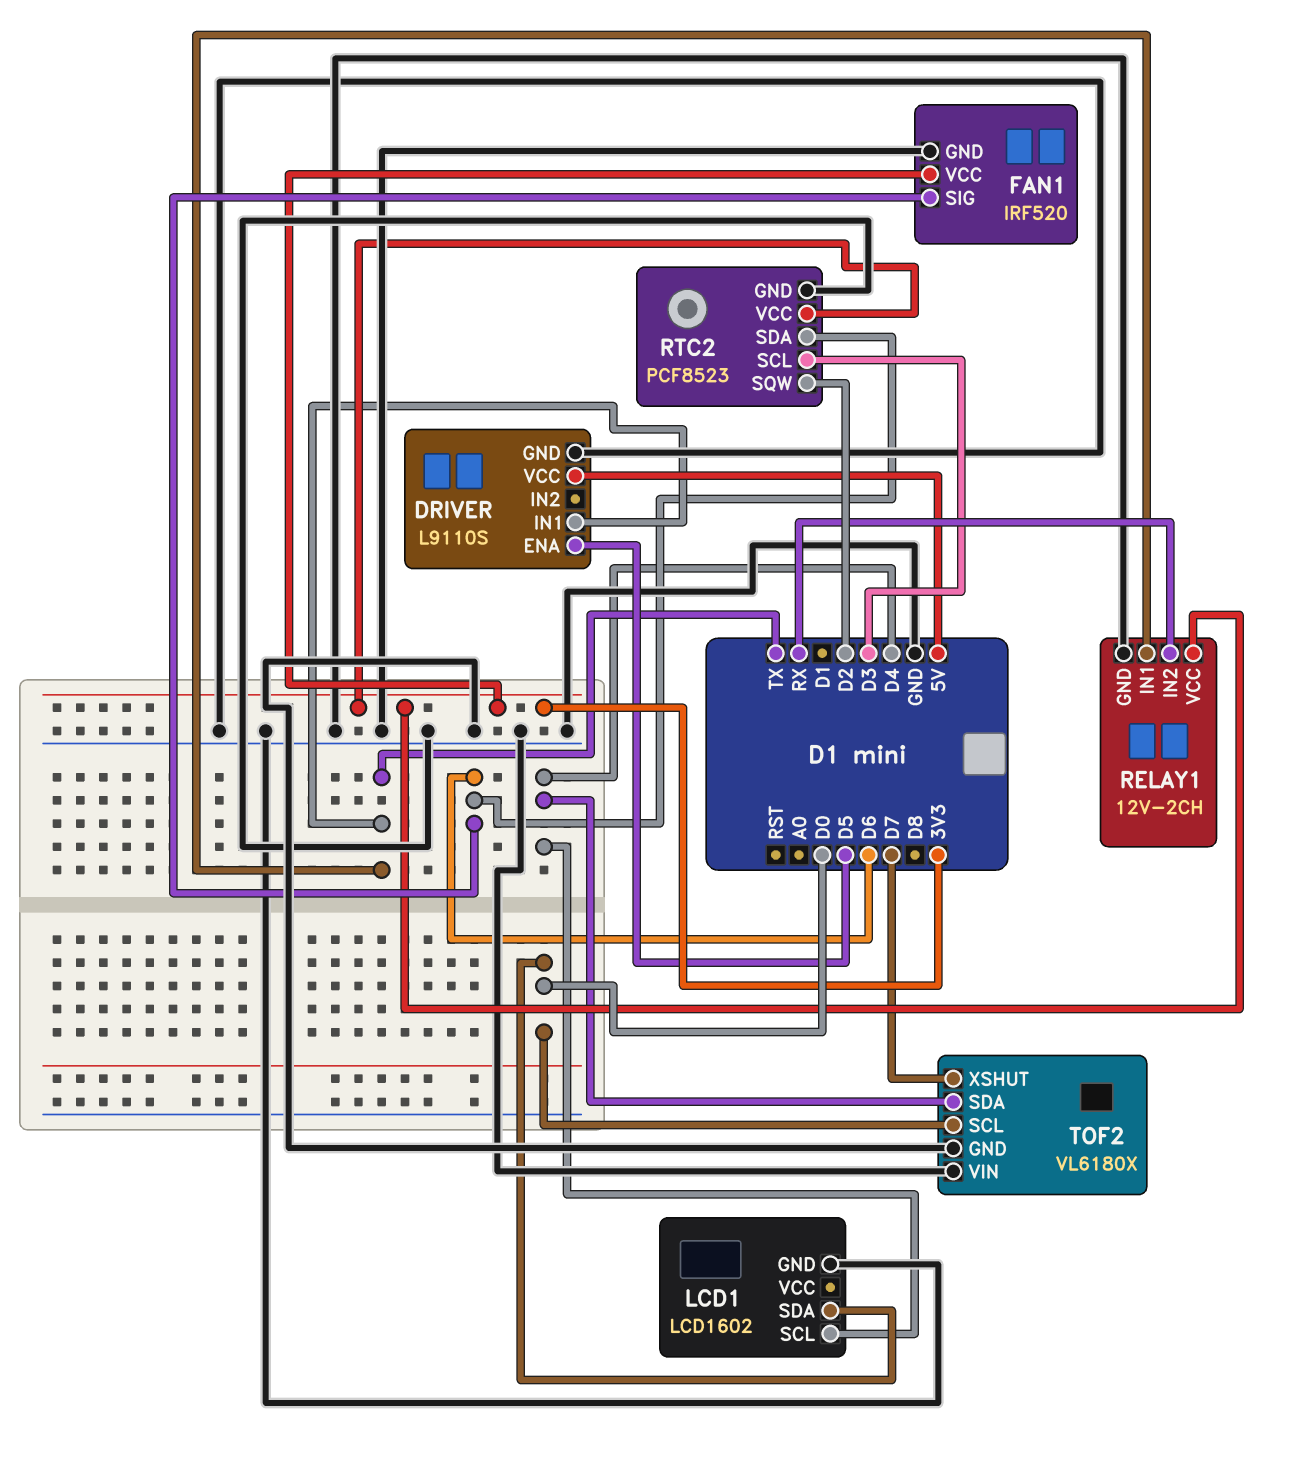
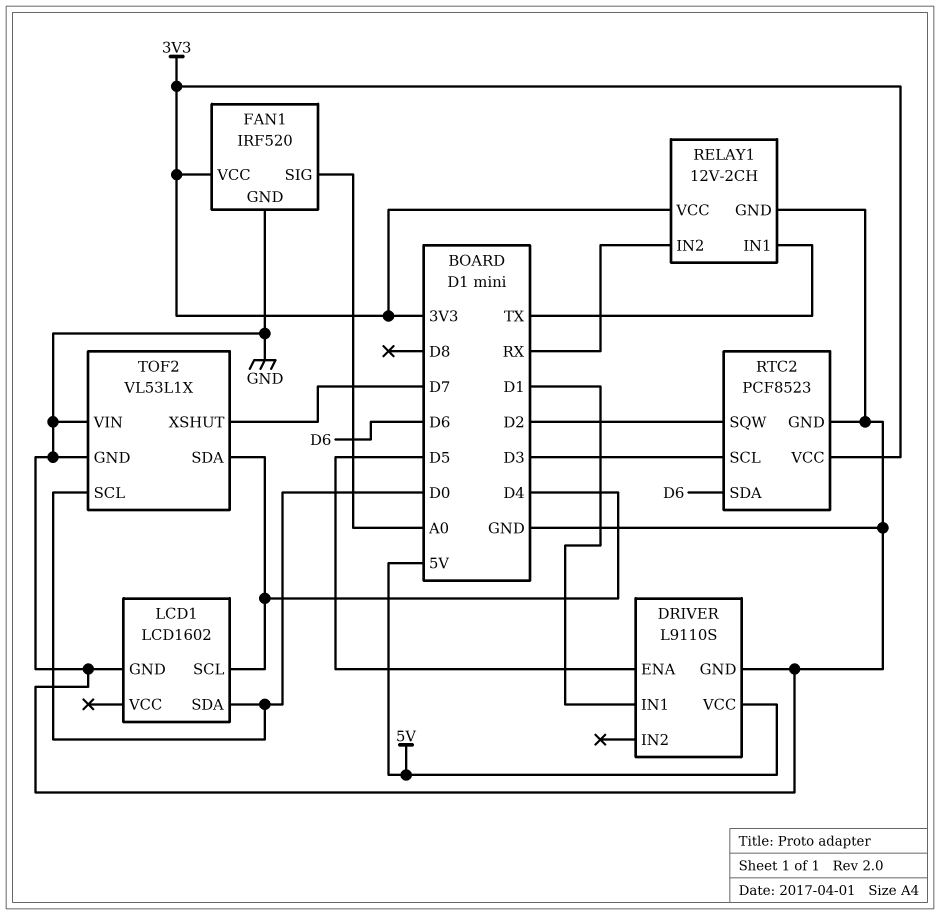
DRIVER pin IN1: TX -> D1
FAN1 pin SIG: D6 -> A0
TOF2: VL6180X -> VL53L1X

